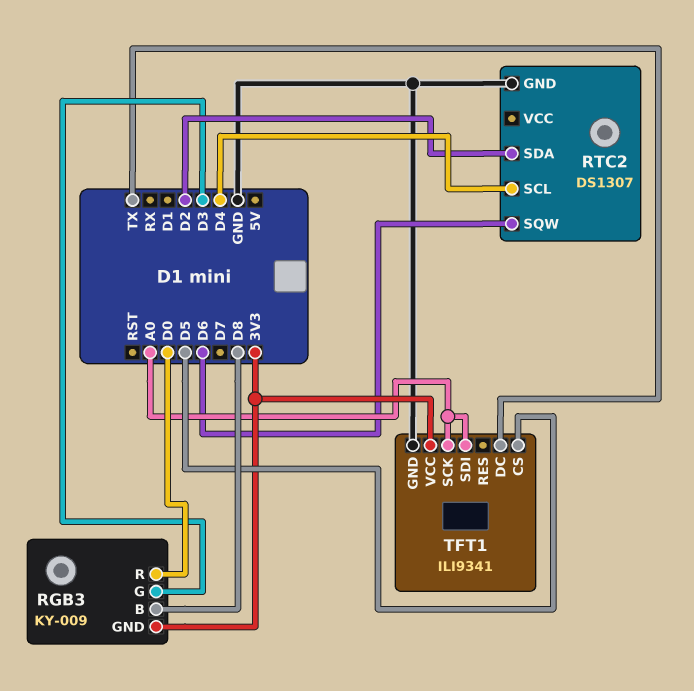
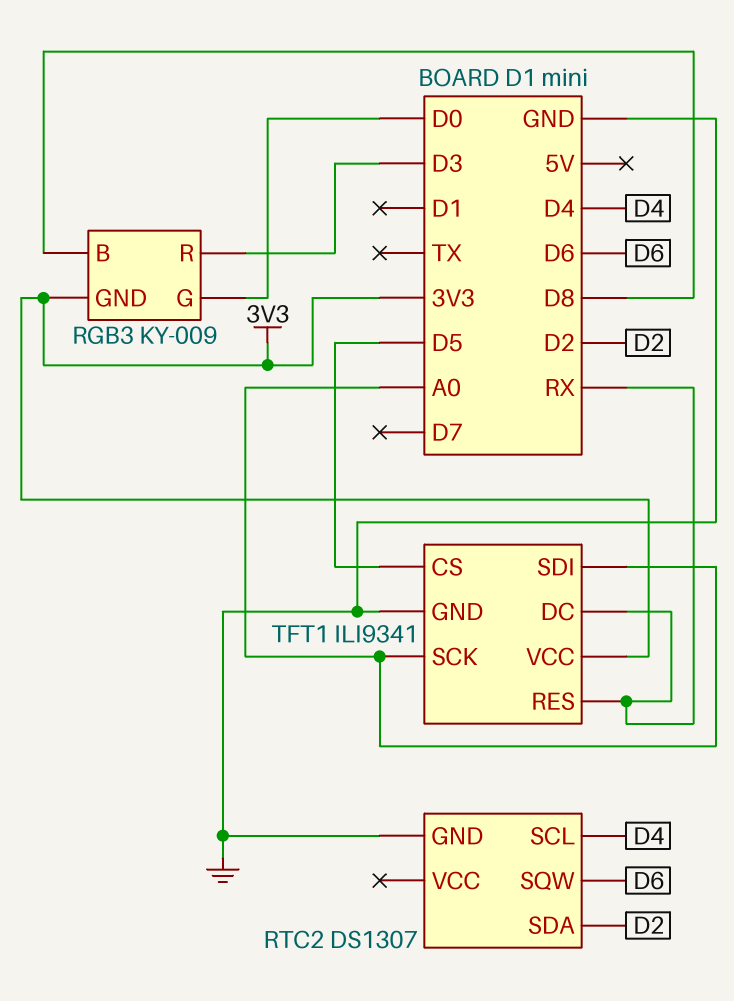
RGB3 pin G: D3 -> D0
RGB3 pin R: D0 -> D3
TFT1 pin DC: TX -> RX
TFT1 pin RES: none -> RX

